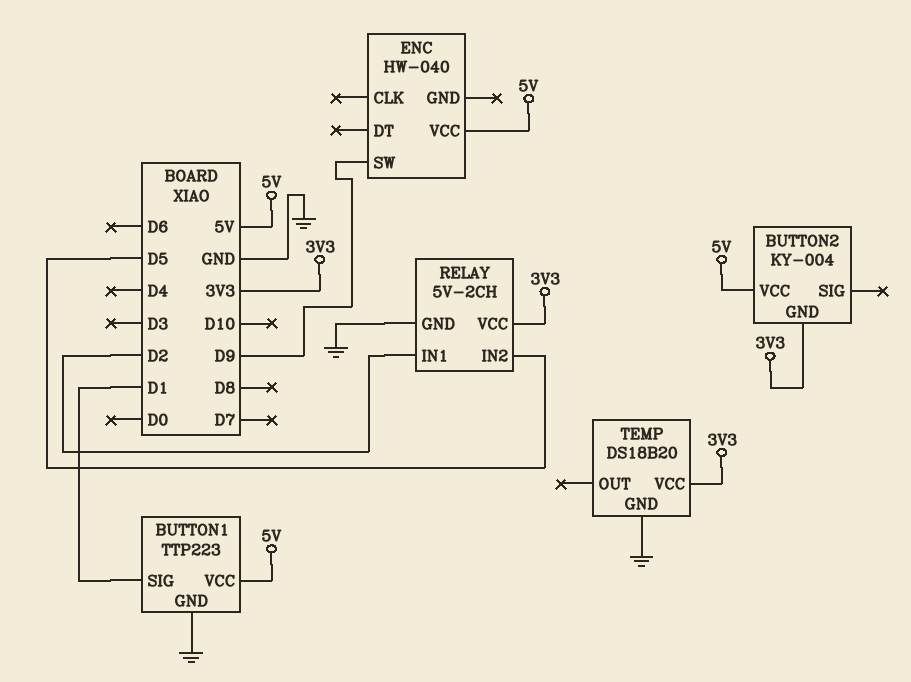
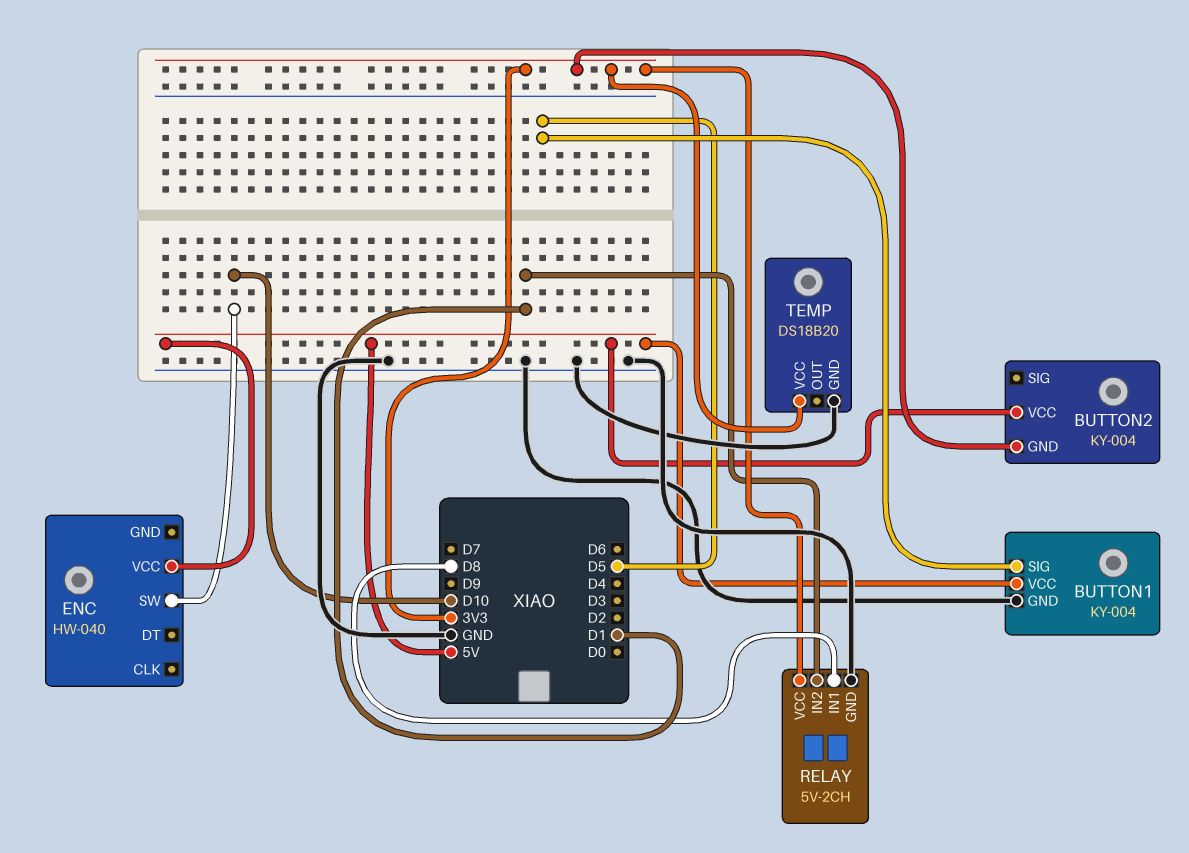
BUTTON1: TTP223 -> KY-004
BUTTON1 pin SIG: D1 -> D5
ENC pin SW: D9 -> D10
RELAY pin IN1: D2 -> D8
RELAY pin IN2: D5 -> D1

